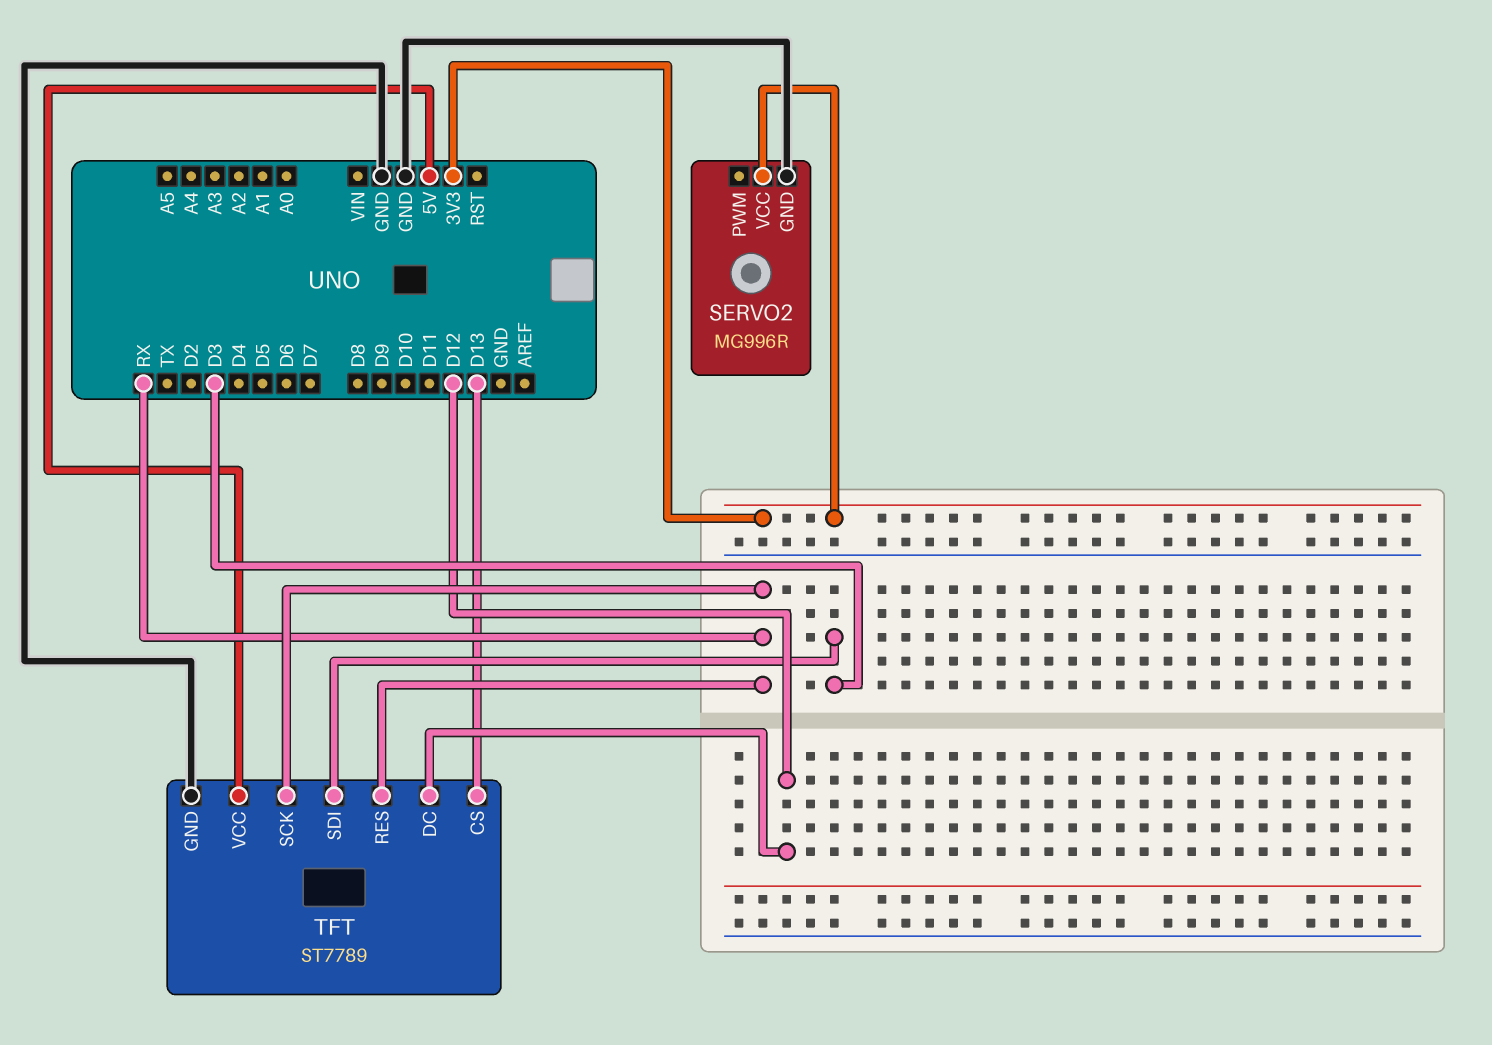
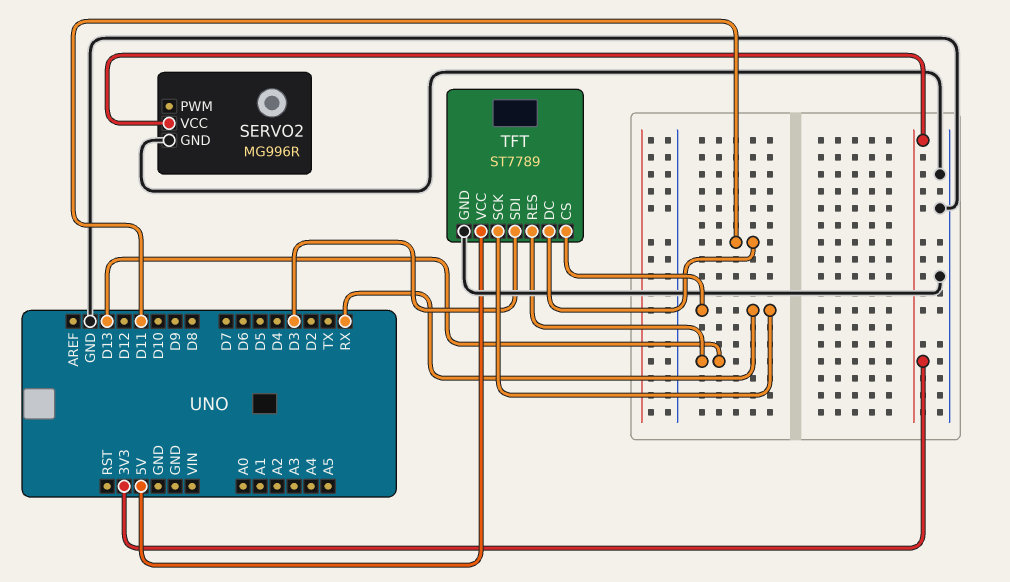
TFT pin CS: D13 -> RX
TFT pin DC: D12 -> D11
TFT pin RES: RX -> D13

